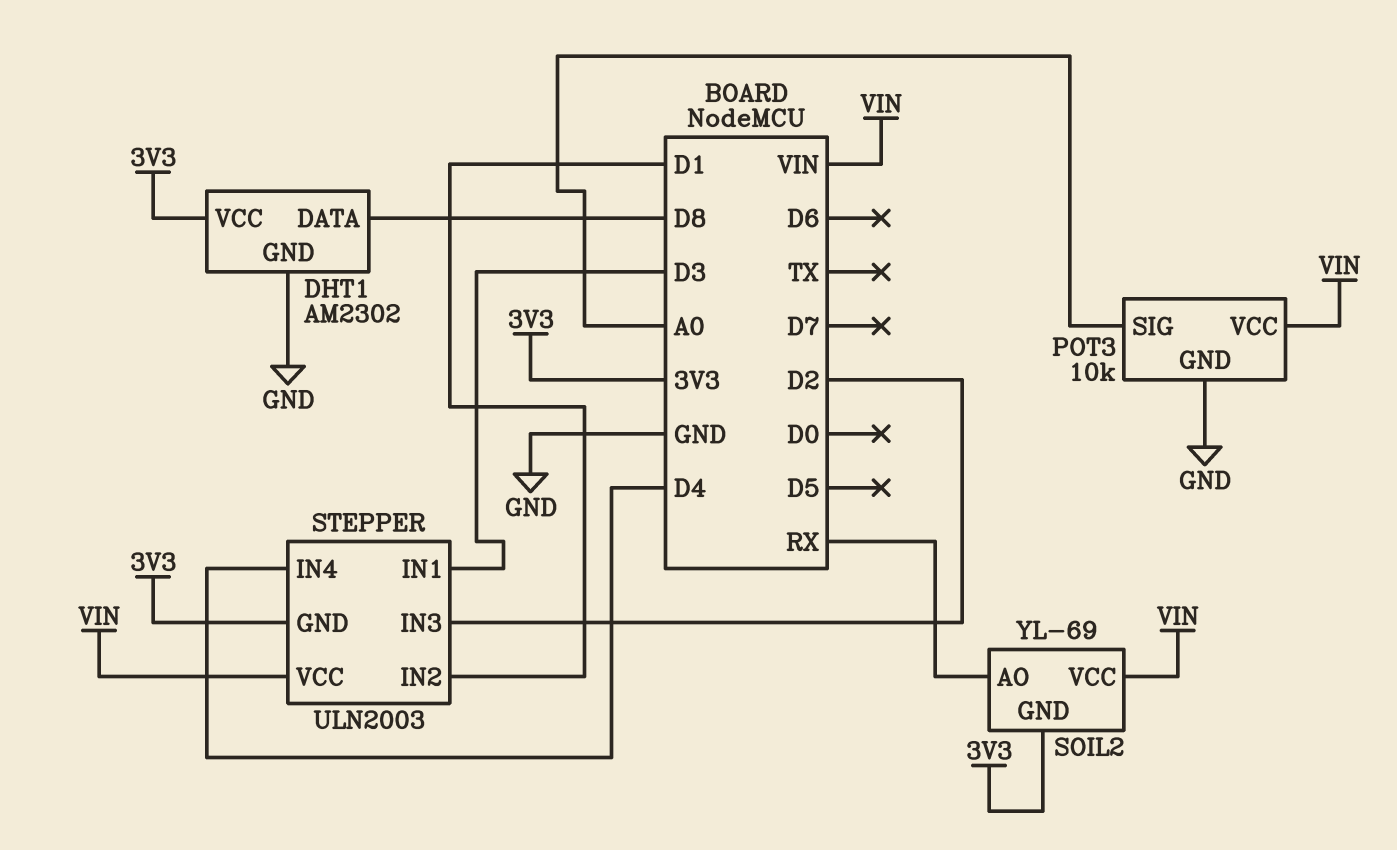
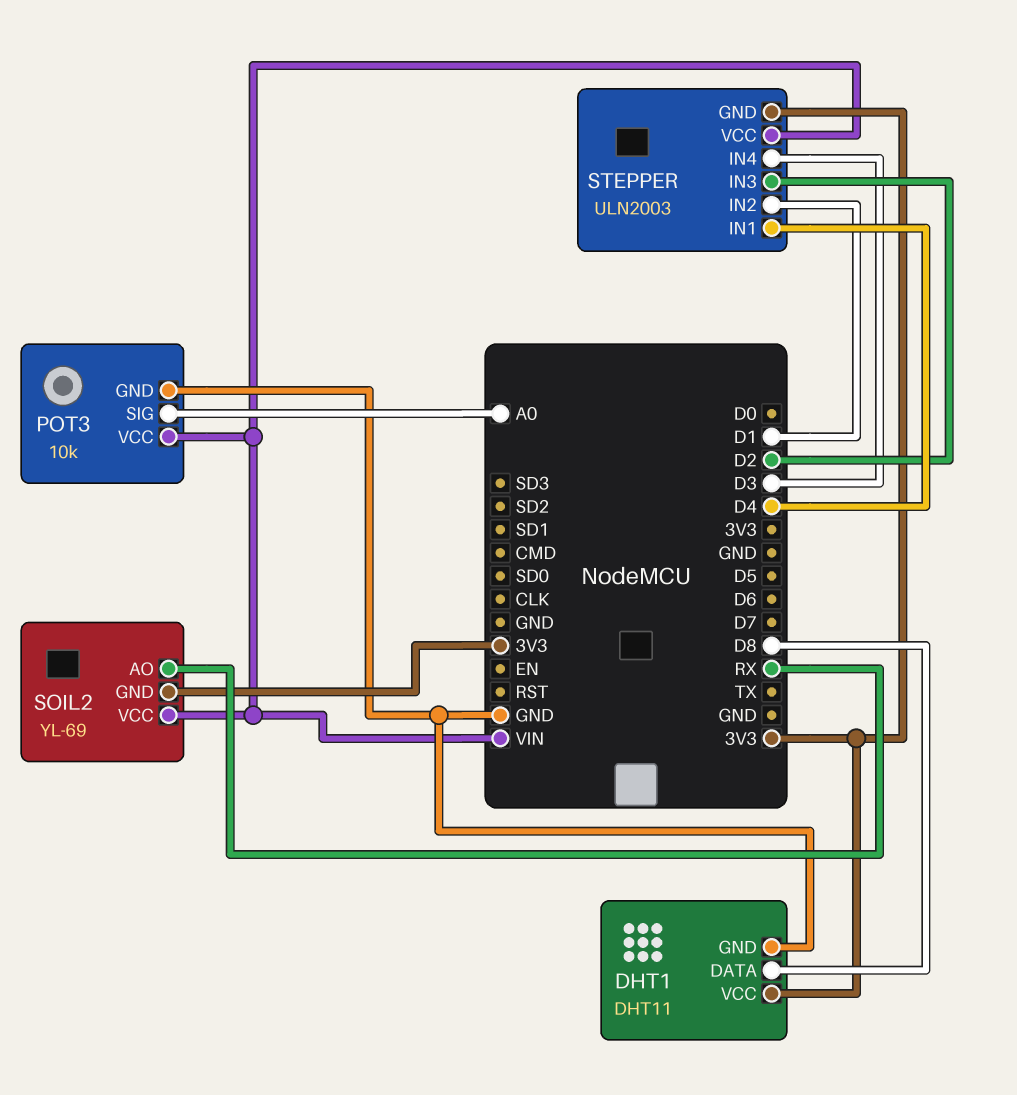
DHT1: AM2302 -> DHT11
STEPPER pin IN1: D3 -> D4
STEPPER pin IN4: D4 -> D3

